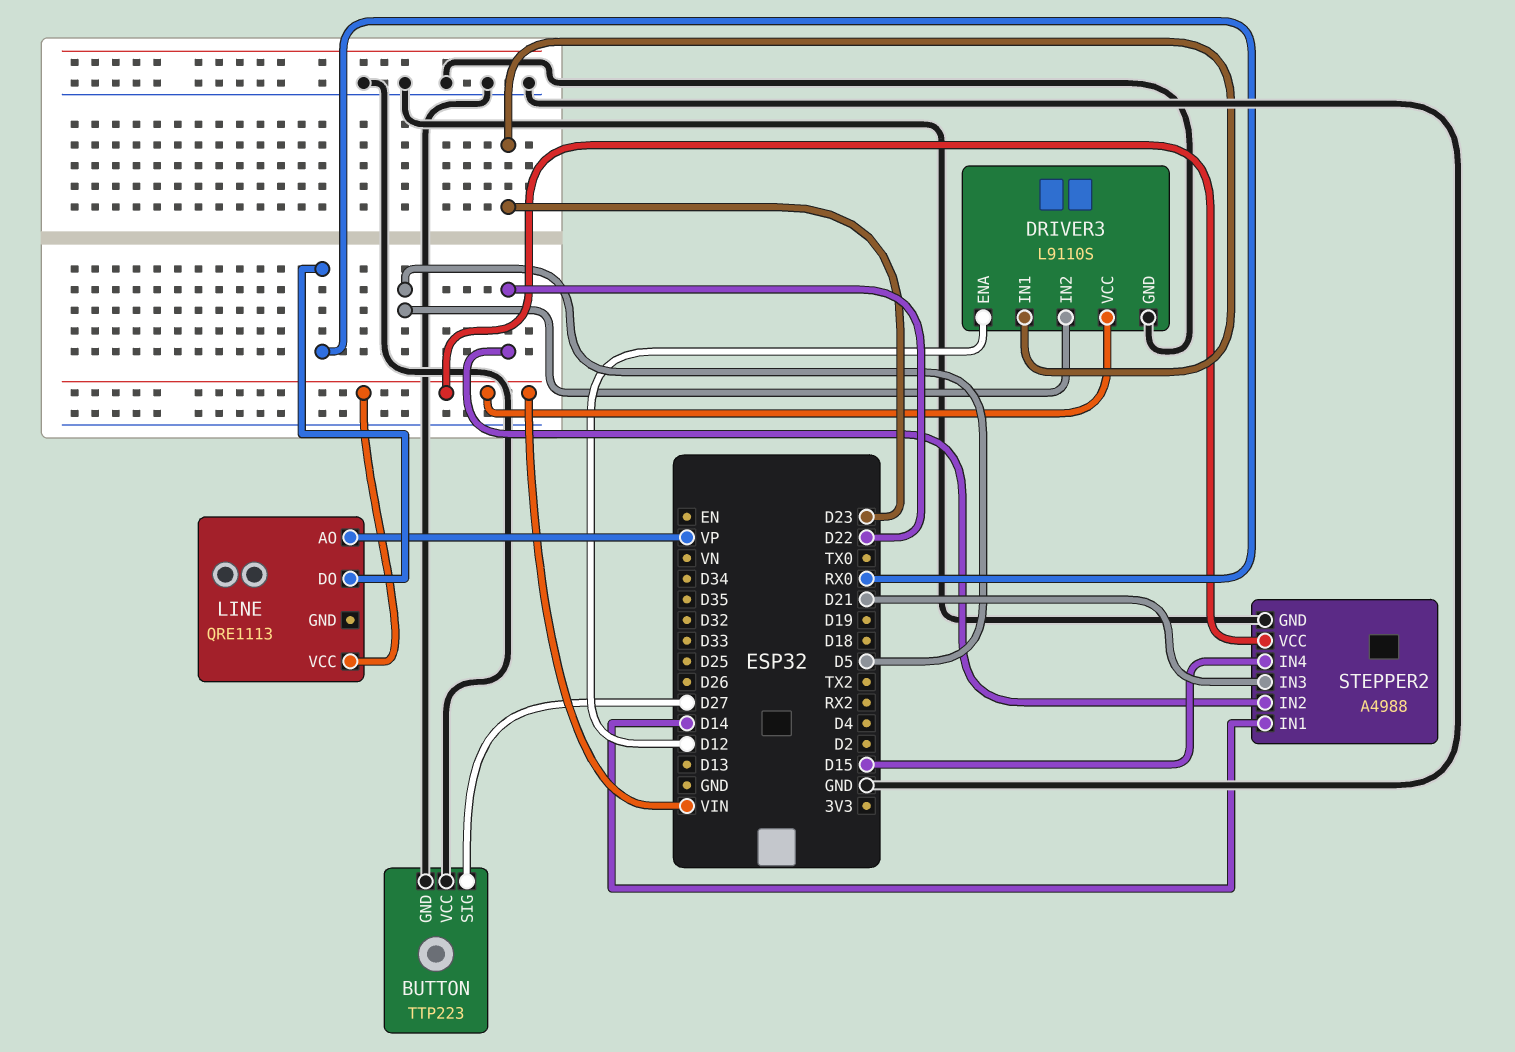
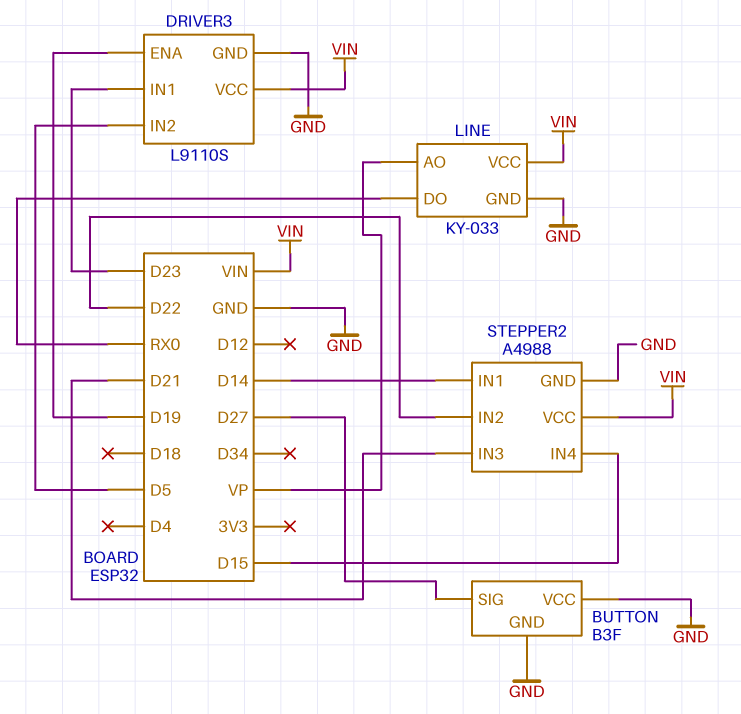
BUTTON: TTP223 -> B3F
DRIVER3 pin ENA: D12 -> D19
LINE: QRE1113 -> KY-033
LINE pin GND: none -> GND

